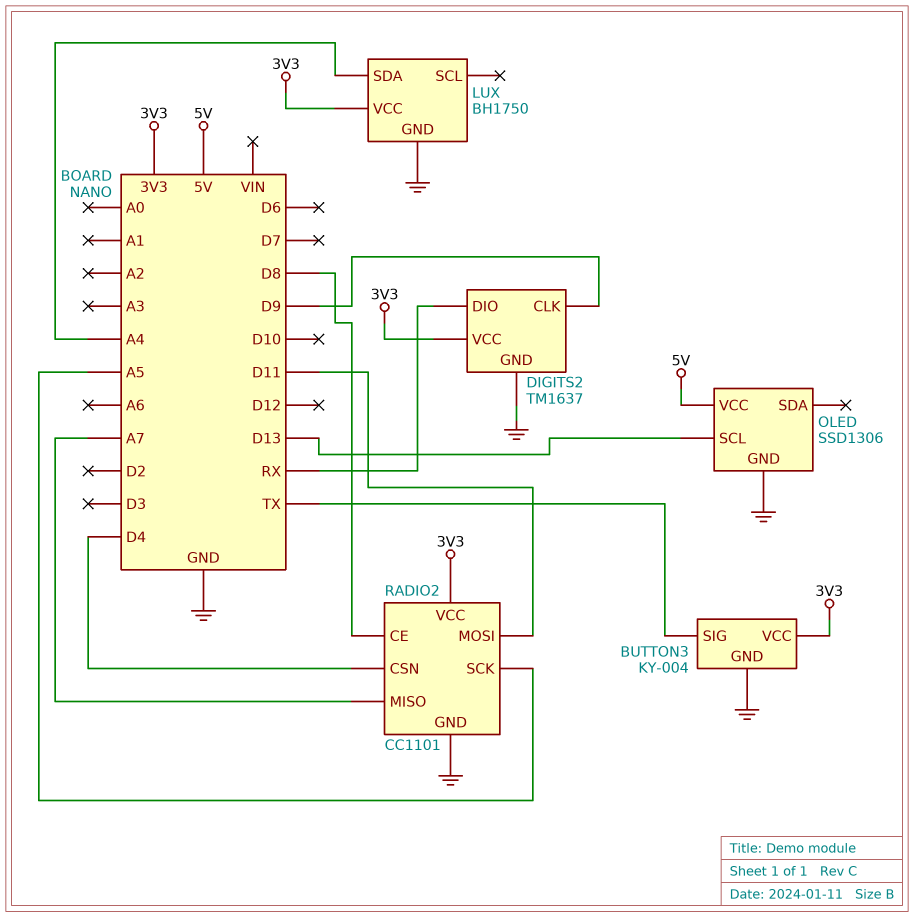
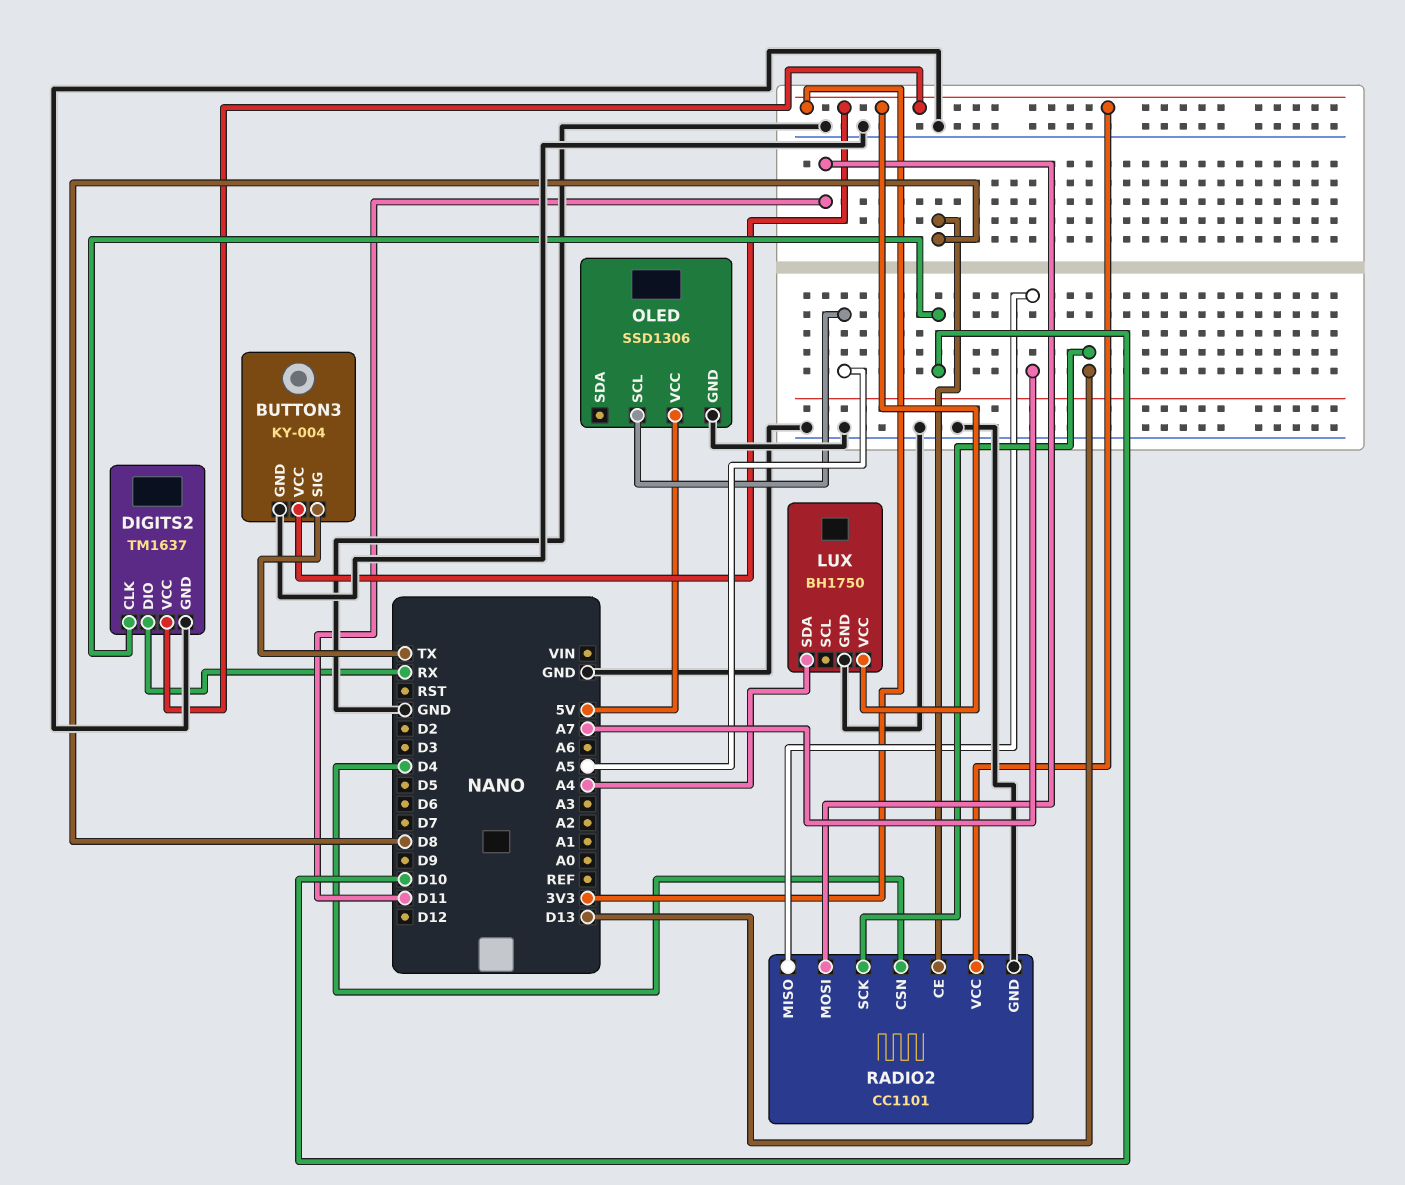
DIGITS2 pin CLK: D9 -> D10
OLED pin SCL: D13 -> A5
RADIO2 pin SCK: A5 -> D13

